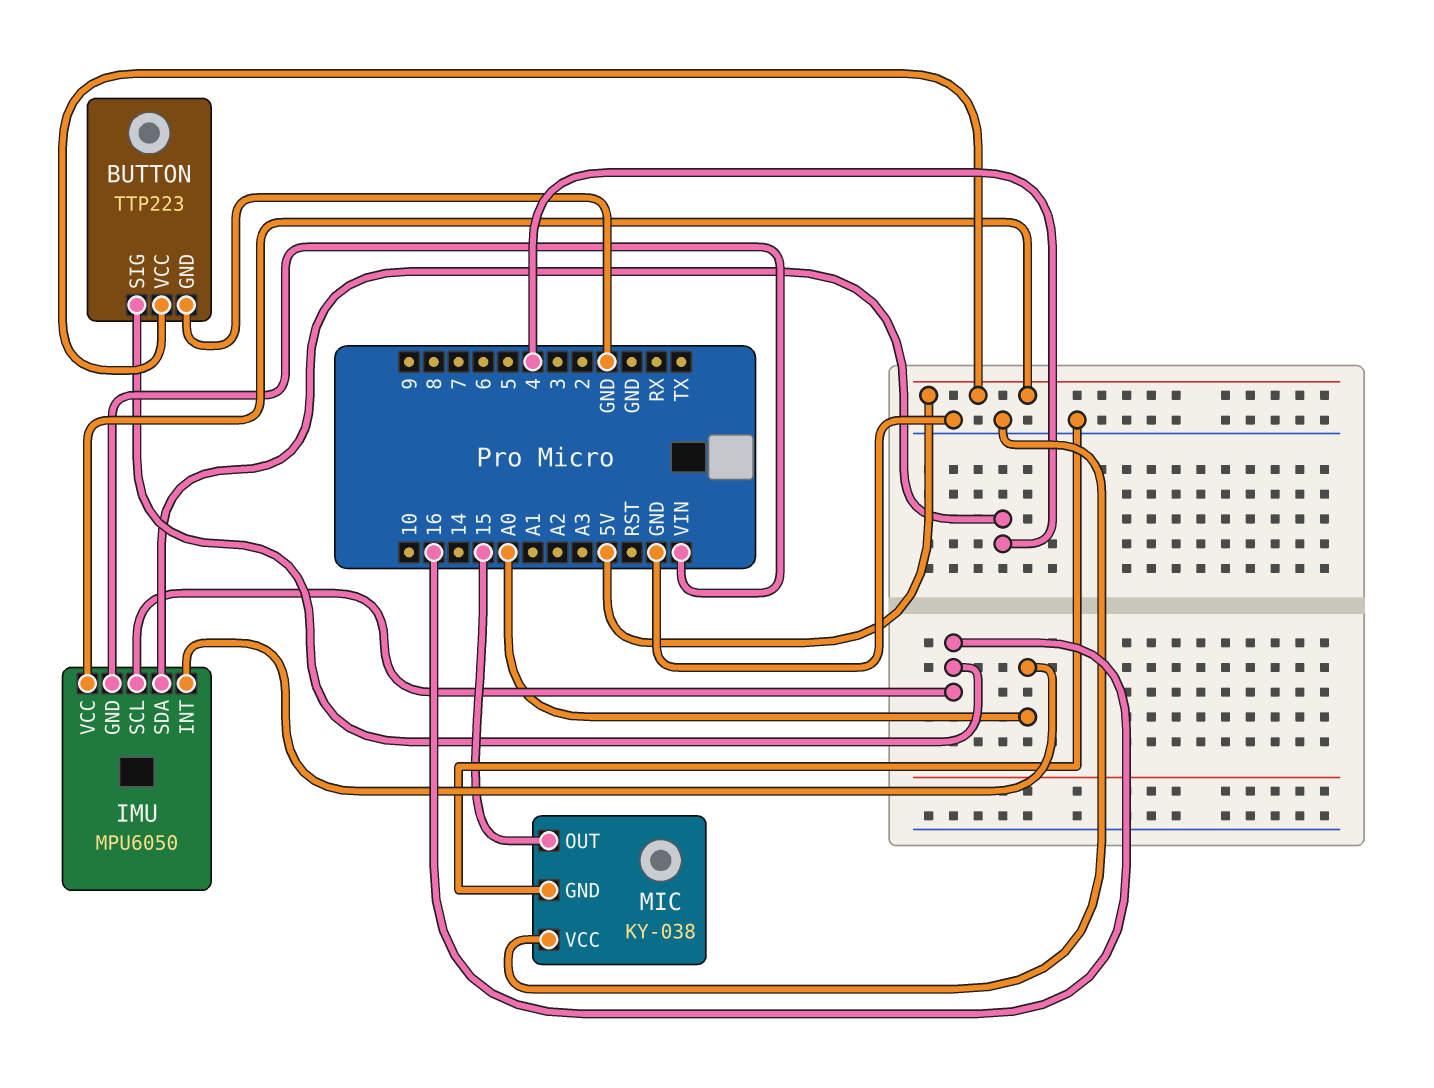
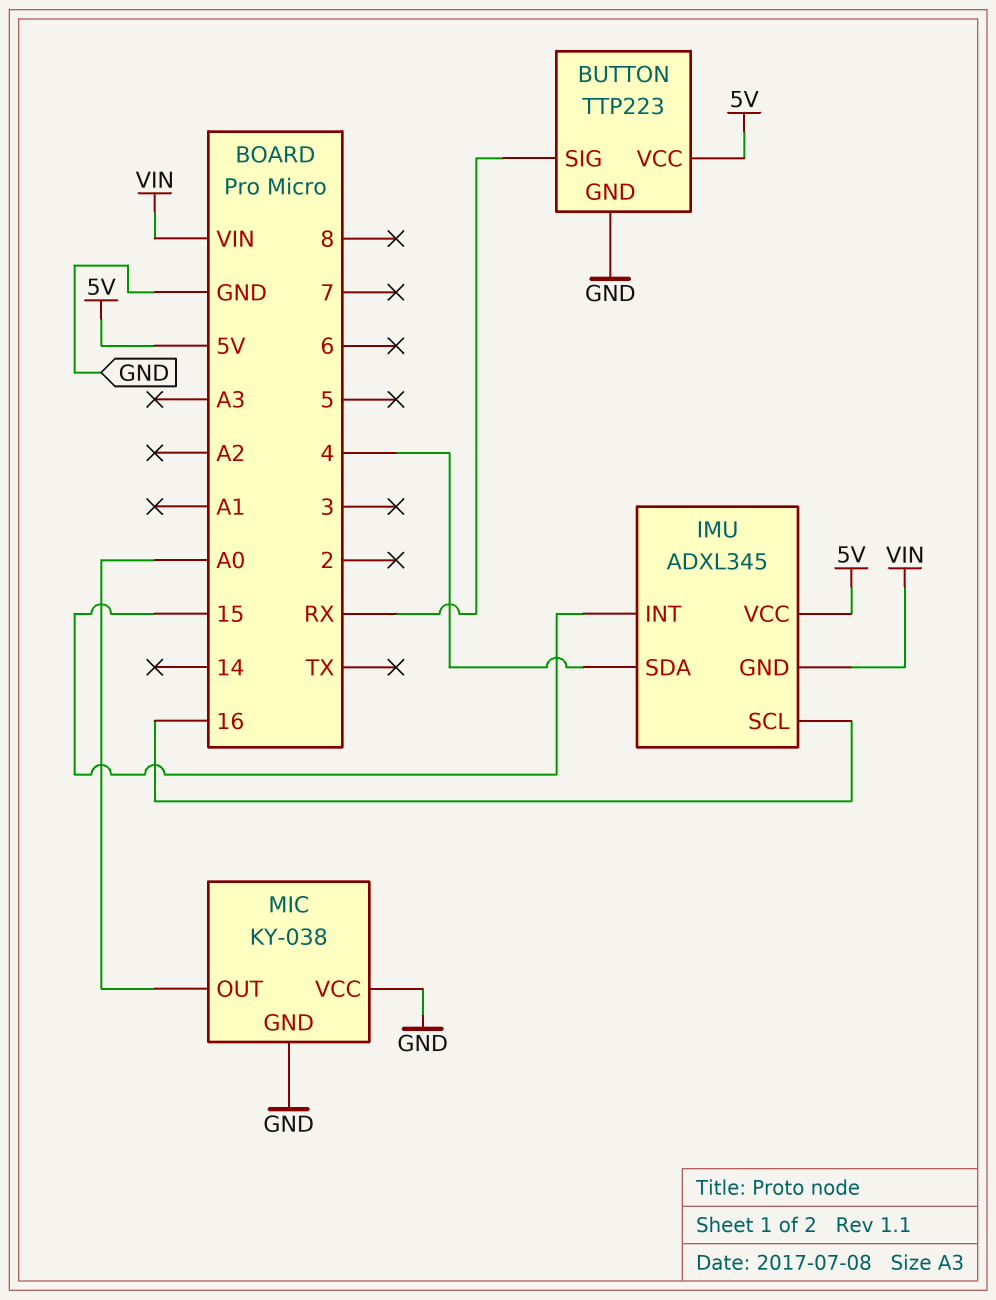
BUTTON pin SIG: 16 -> RX
IMU: MPU6050 -> ADXL345
IMU pin INT: A0 -> 15
MIC pin OUT: 15 -> A0

